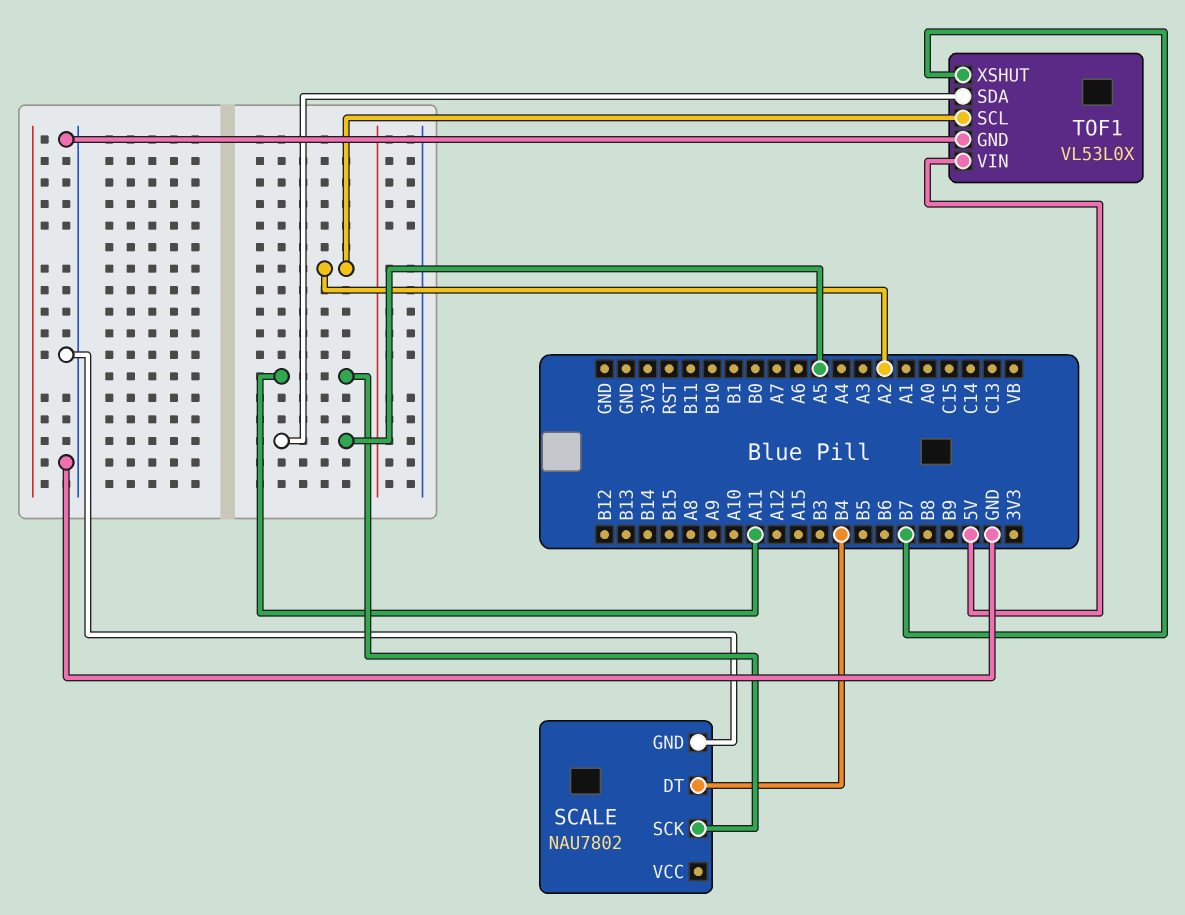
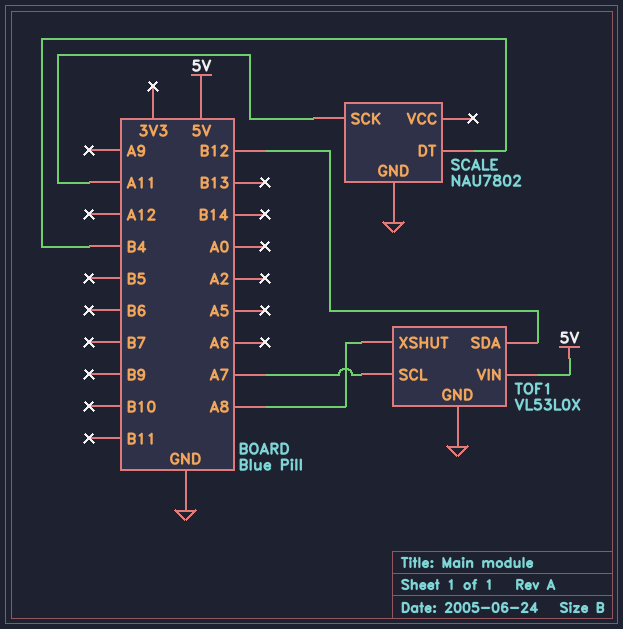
TOF1 pin SCL: A2 -> A7
TOF1 pin SDA: A5 -> B12
TOF1 pin XSHUT: B7 -> A8

